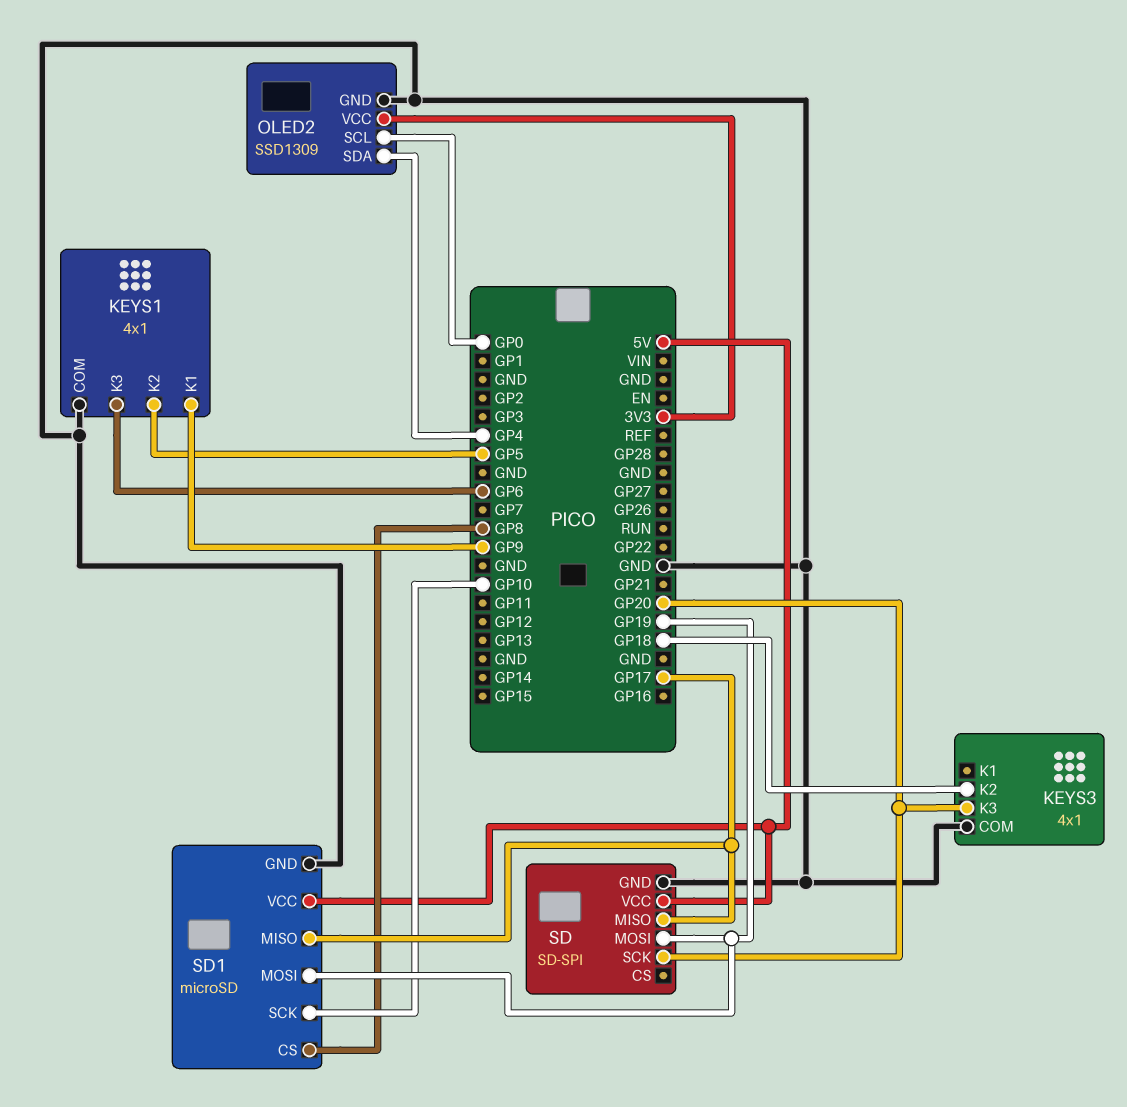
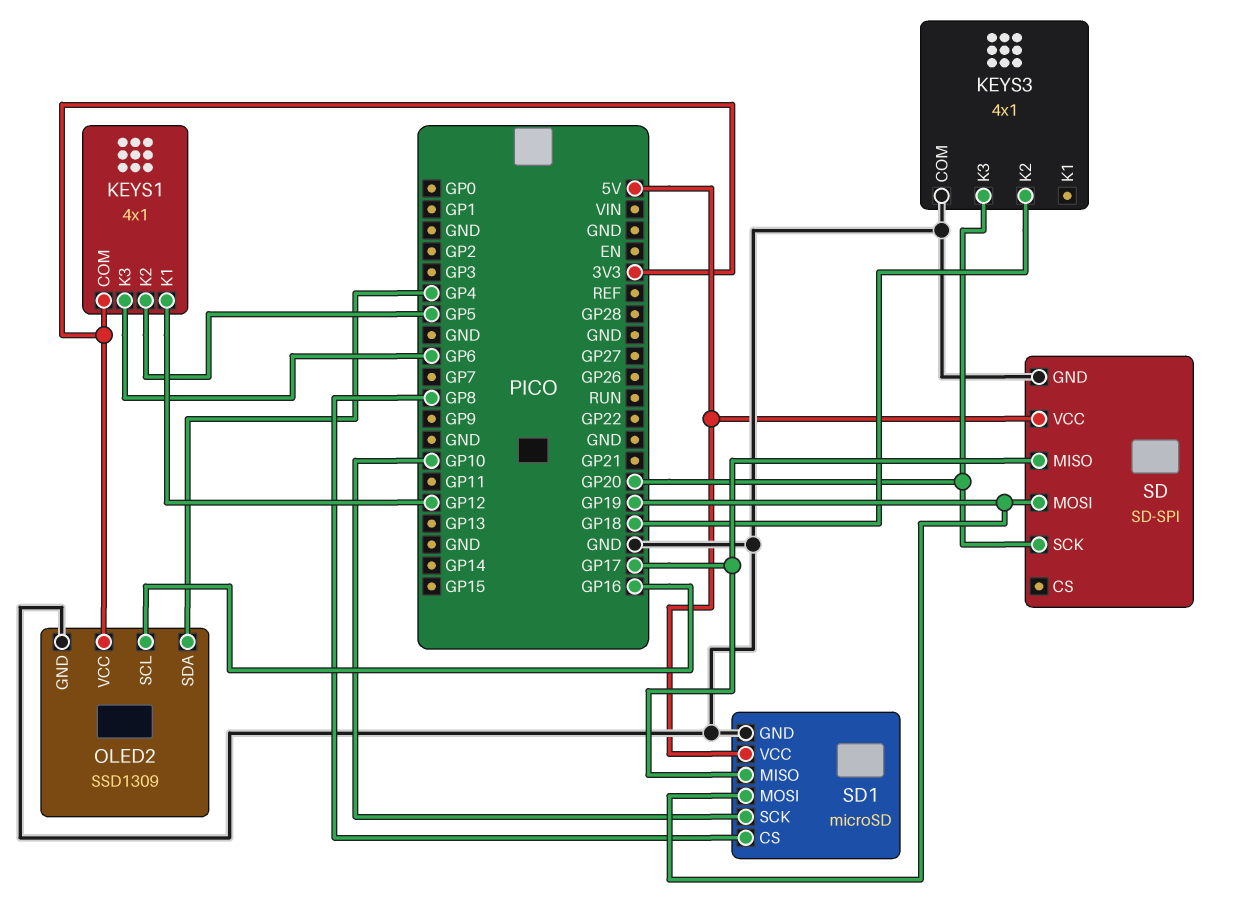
KEYS1 pin COM: GND -> 3V3
KEYS1 pin K1: GP9 -> GP12
OLED2 pin SCL: GP0 -> GP16

